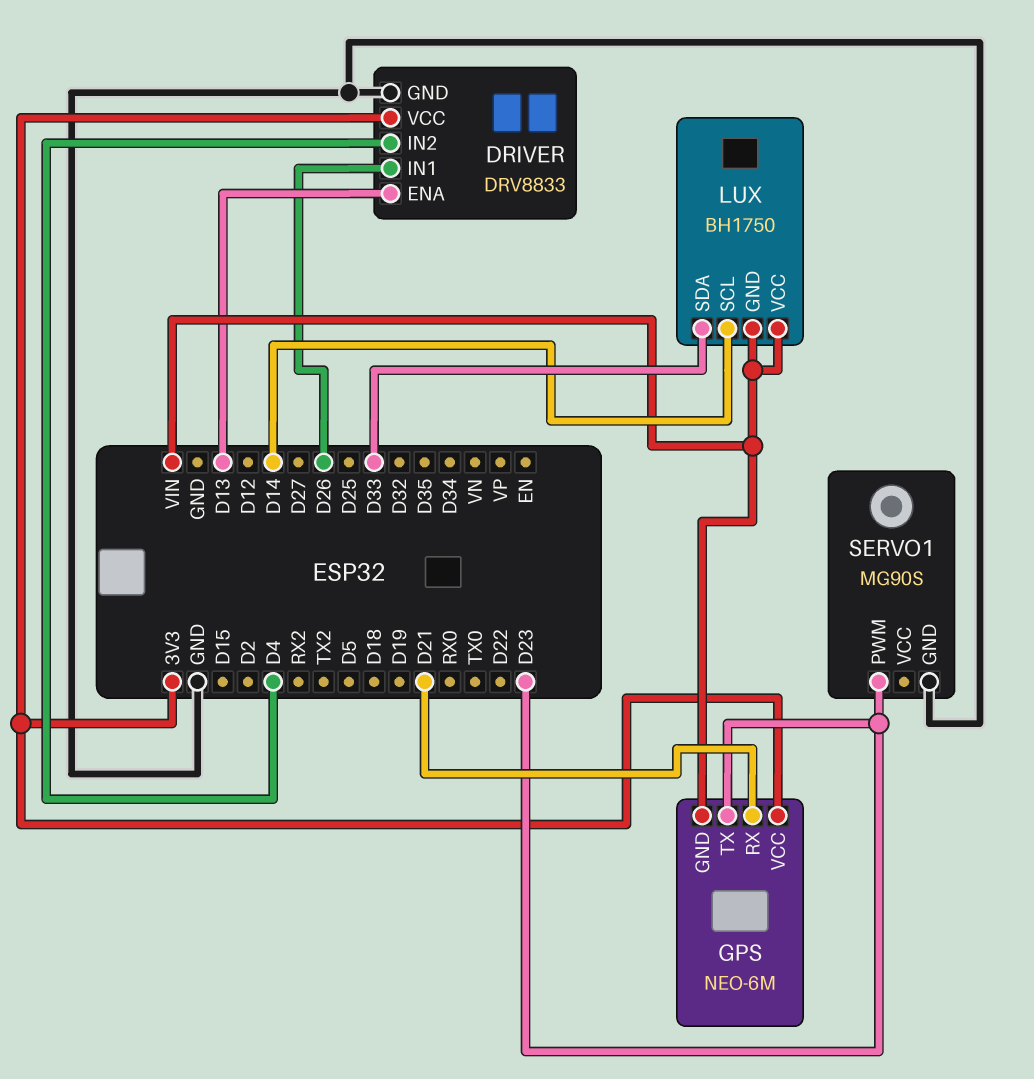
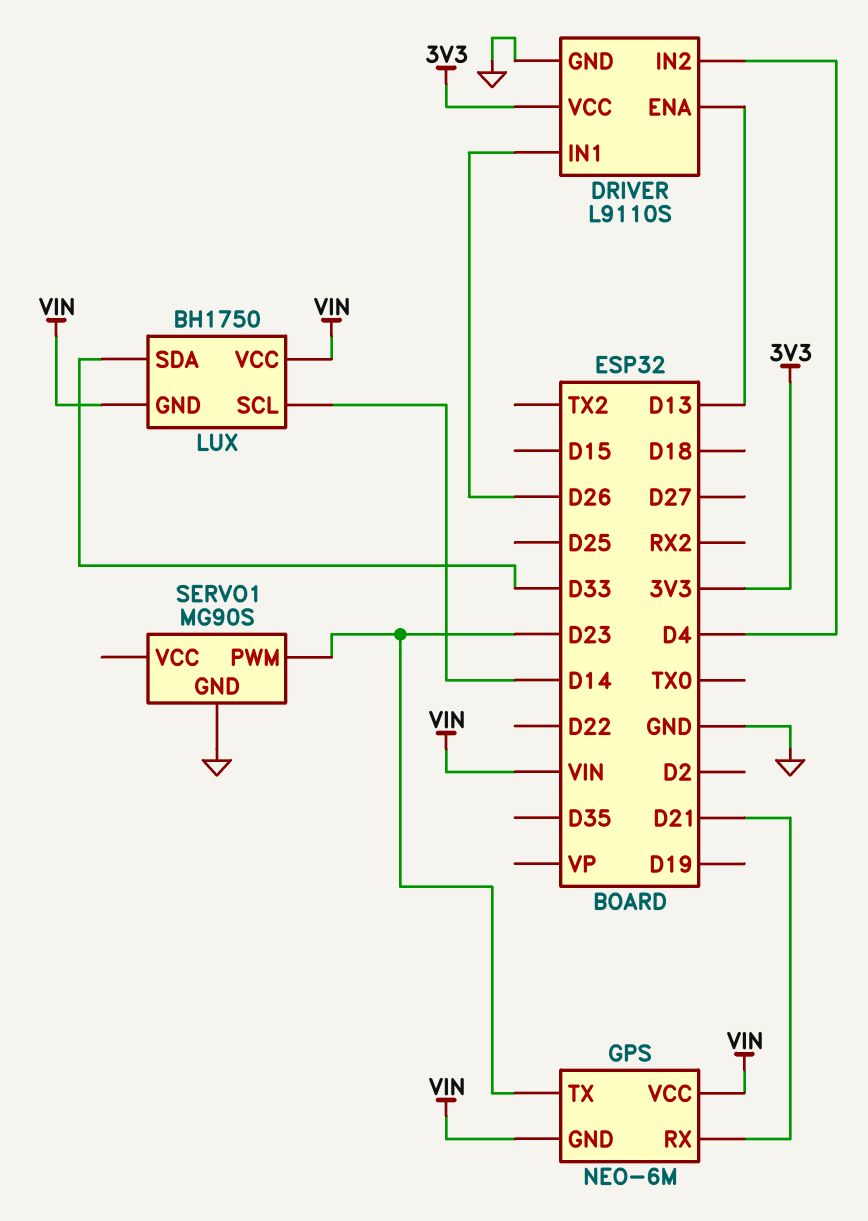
DRIVER: DRV8833 -> L9110S
GPS pin VCC: 3V3 -> VIN

